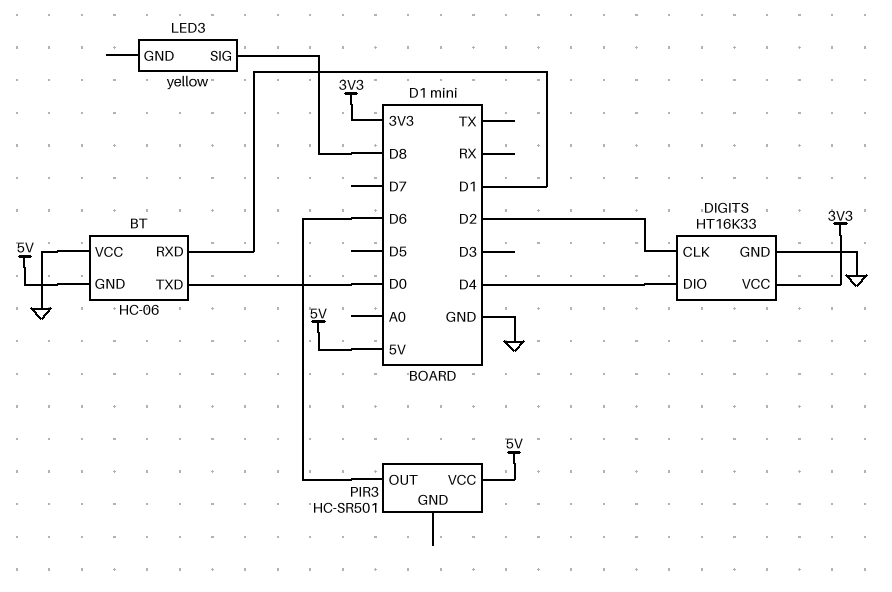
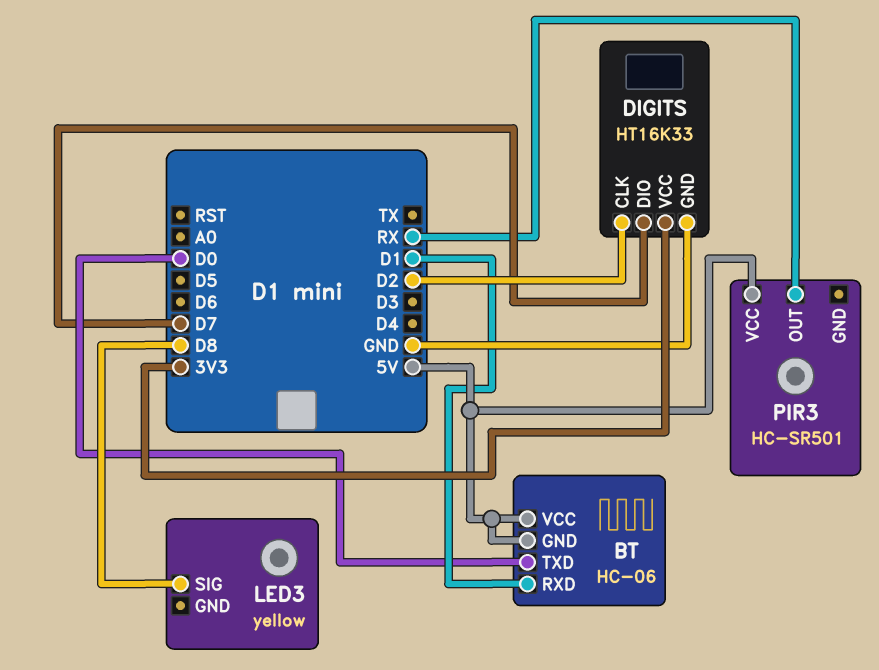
BT pin VCC: GND -> 5V
DIGITS pin DIO: D4 -> D7
PIR3 pin OUT: D6 -> RX

